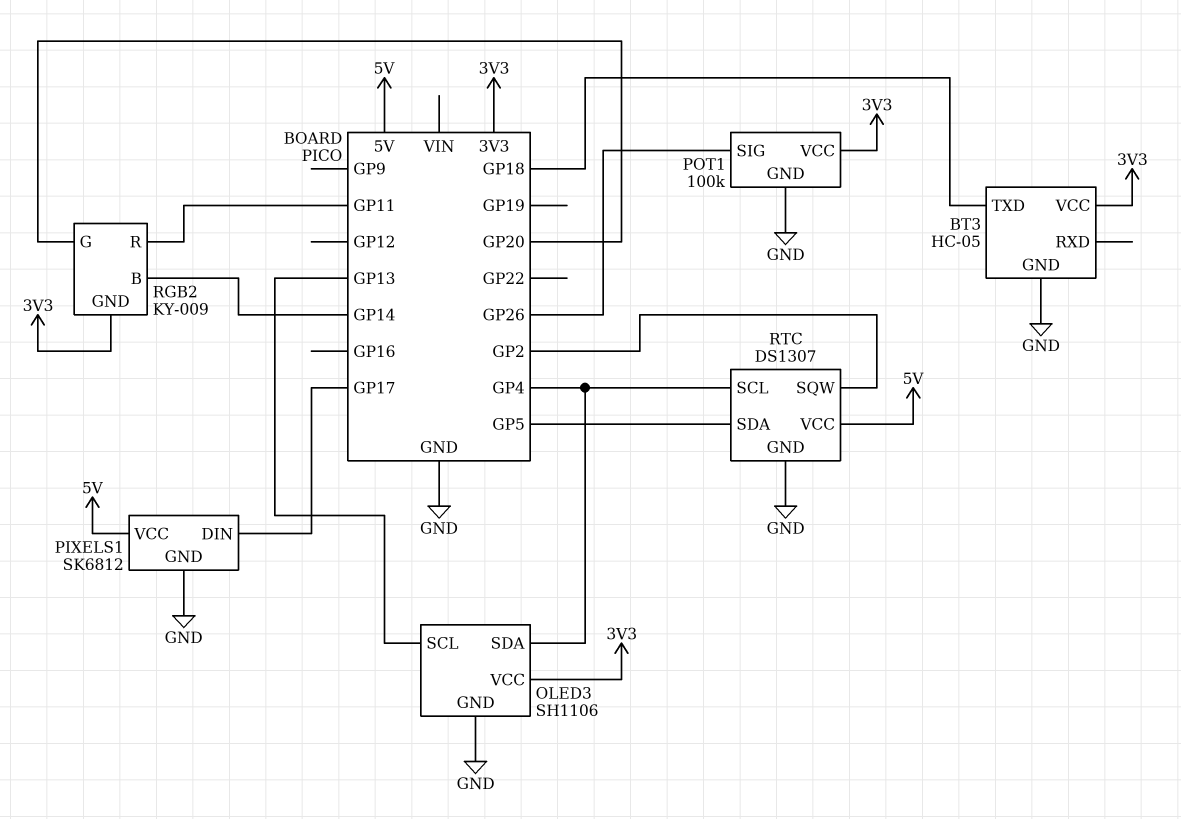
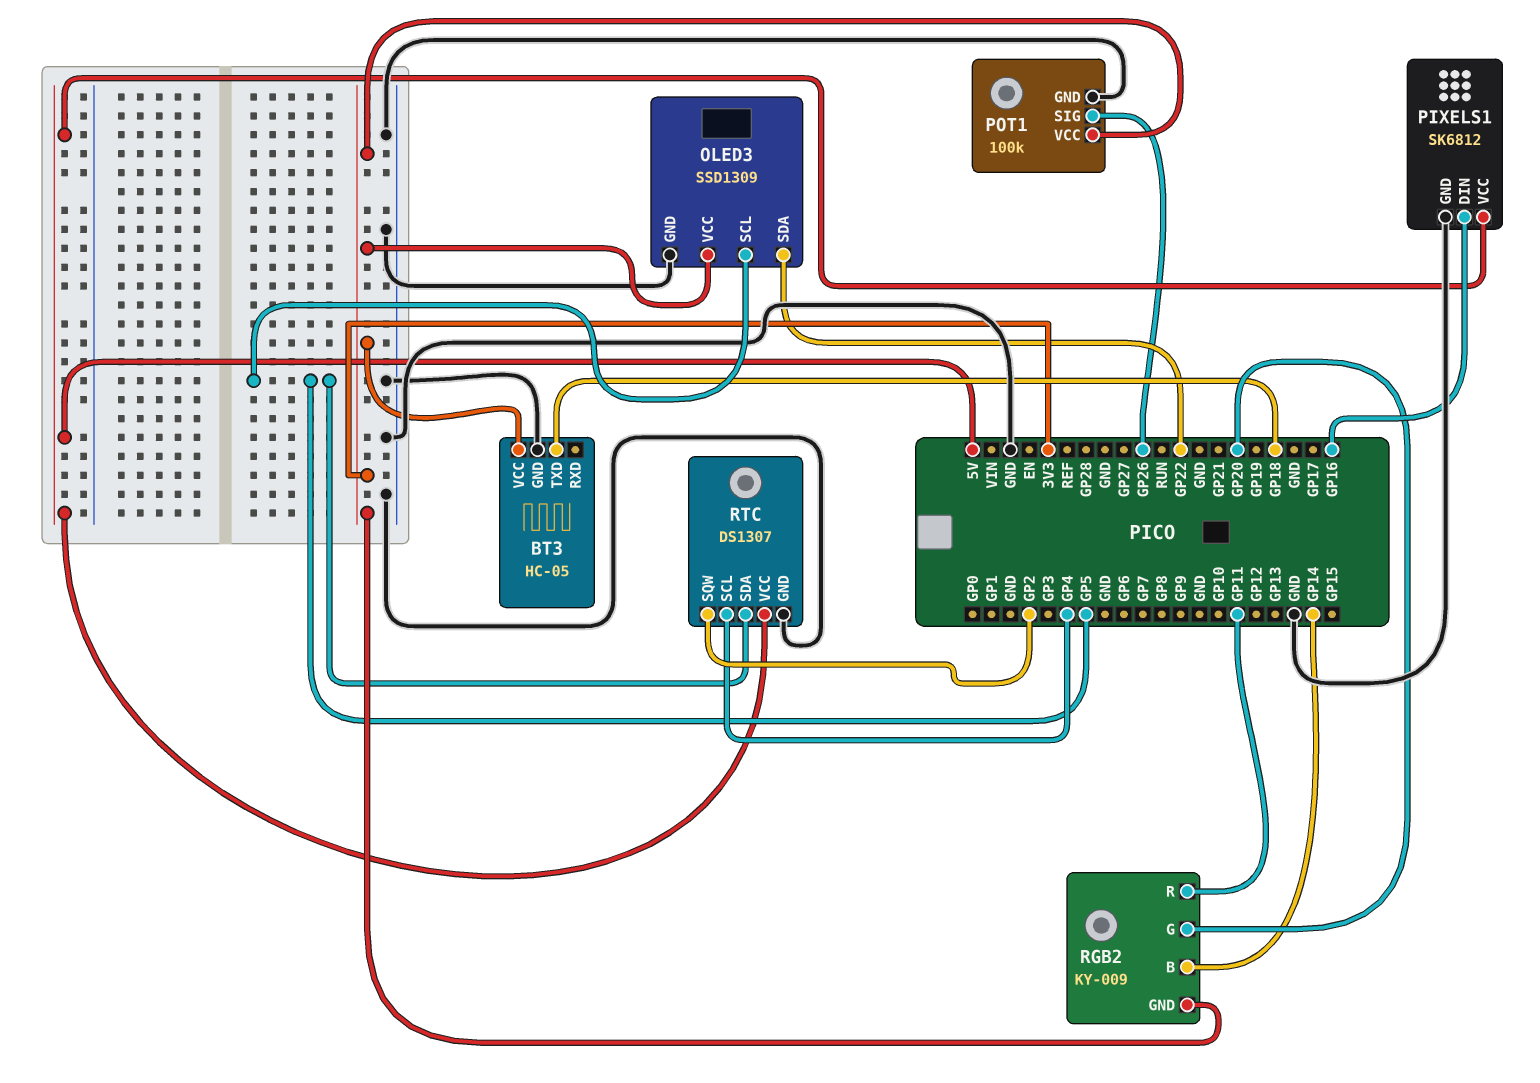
OLED3: SH1106 -> SSD1309
OLED3 pin SCL: GP13 -> GP5
OLED3 pin SDA: GP4 -> GP22
PIXELS1 pin DIN: GP17 -> GP16

